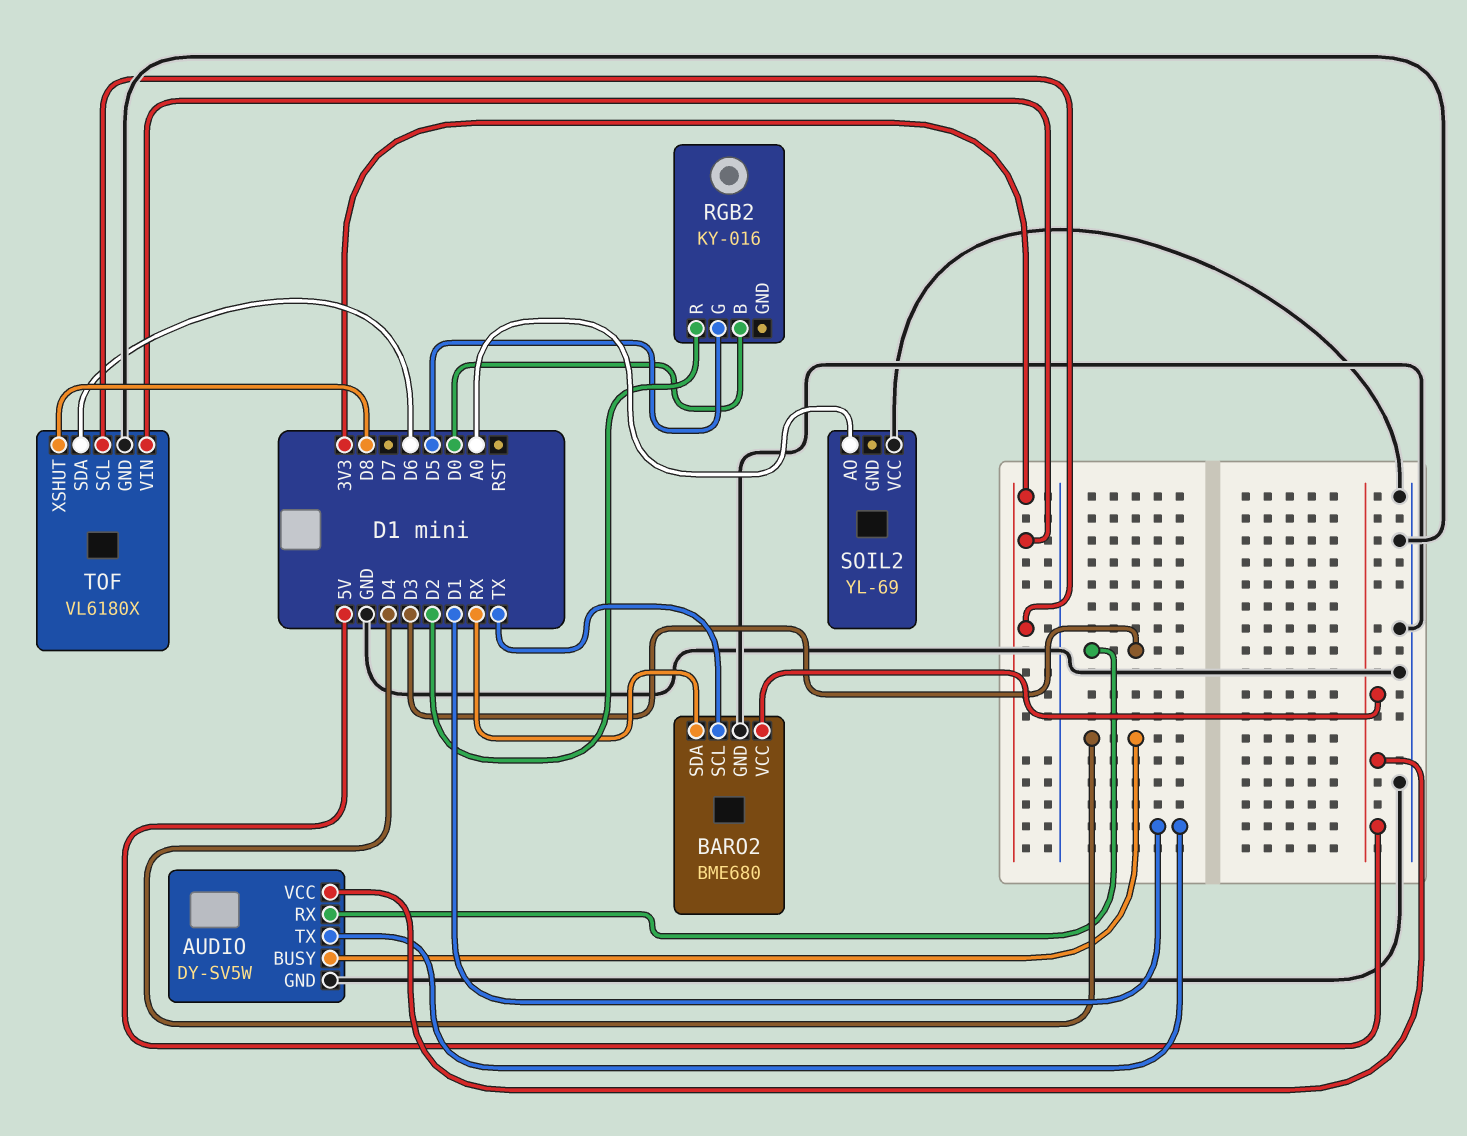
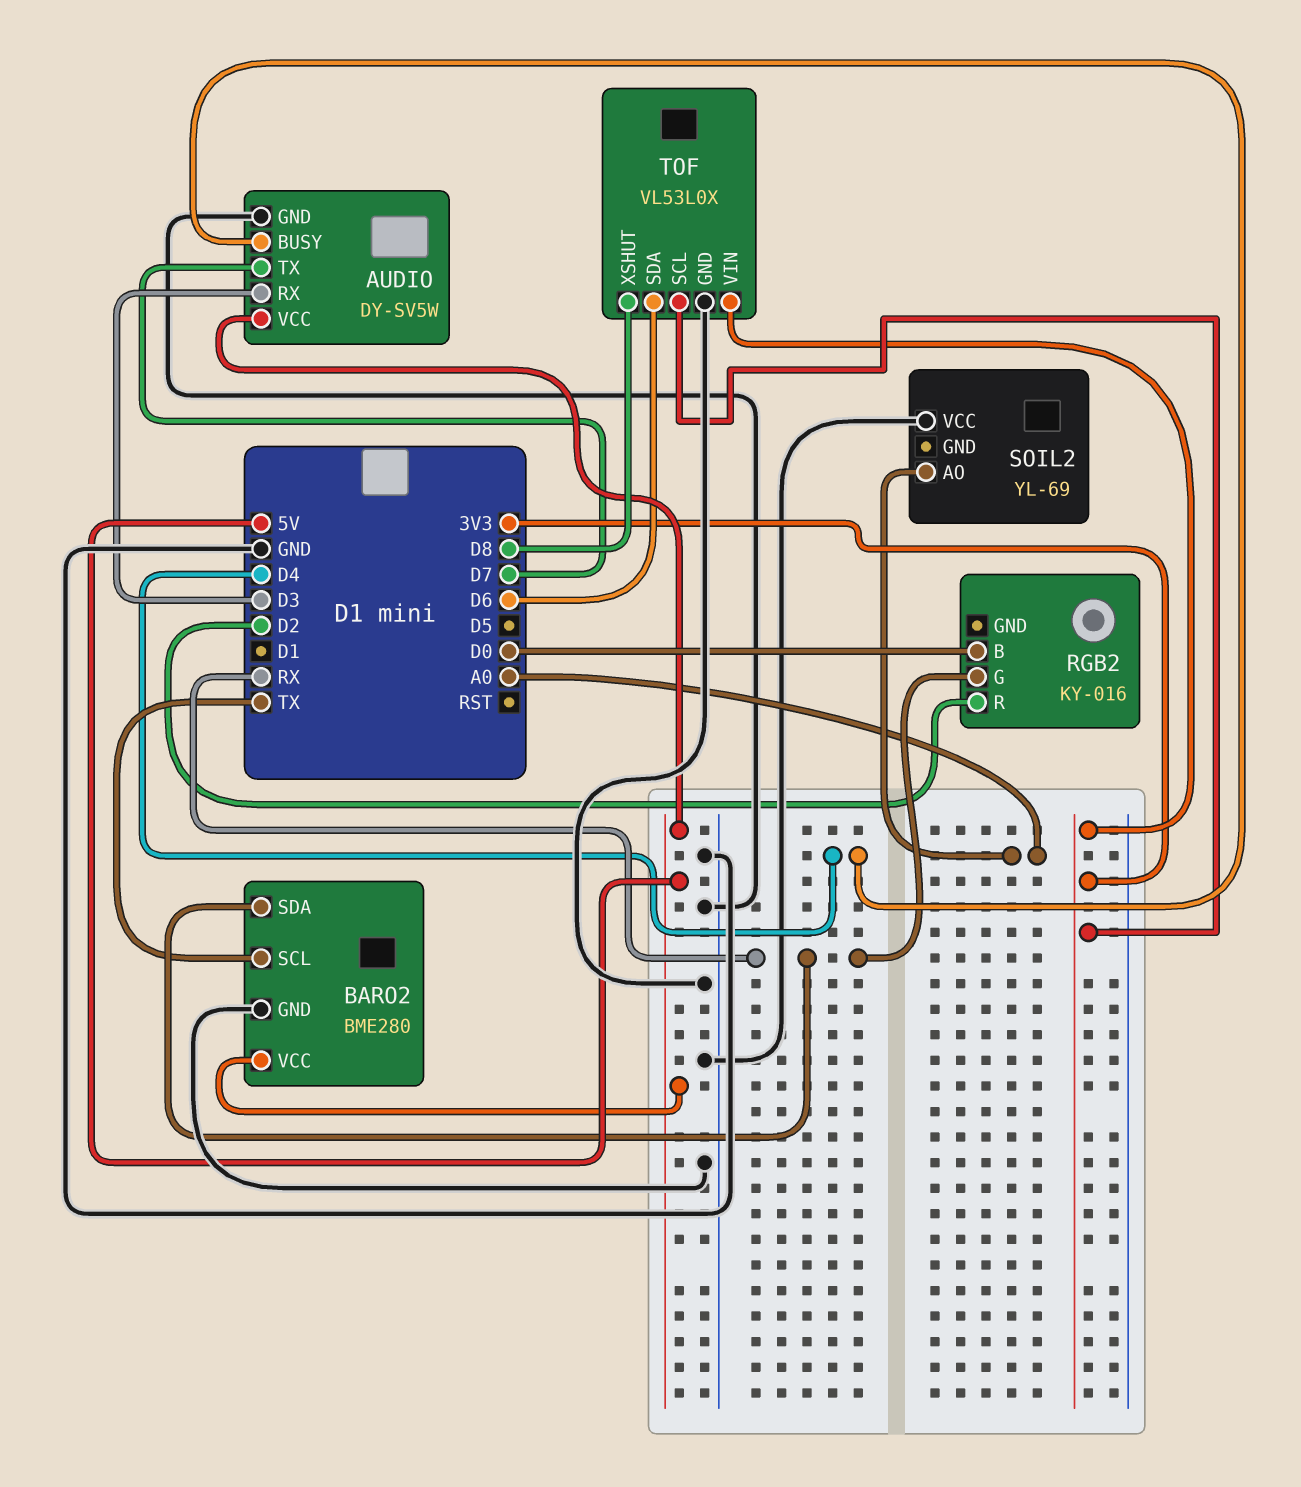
AUDIO pin TX: D1 -> D7
BARO2: BME680 -> BME280
RGB2 pin G: D5 -> RX
TOF: VL6180X -> VL53L0X

